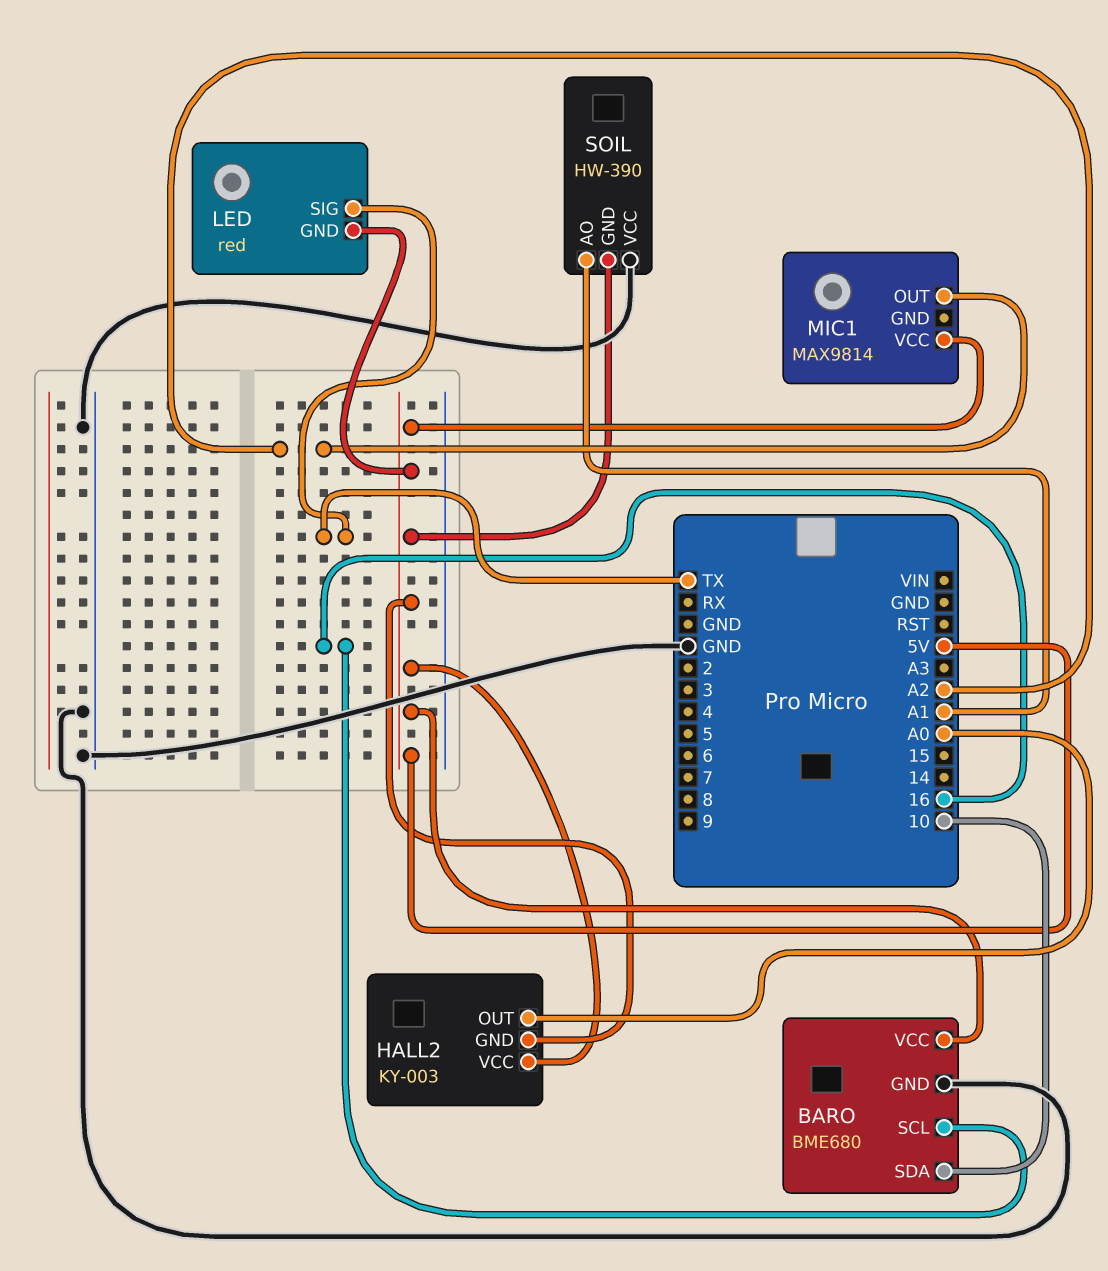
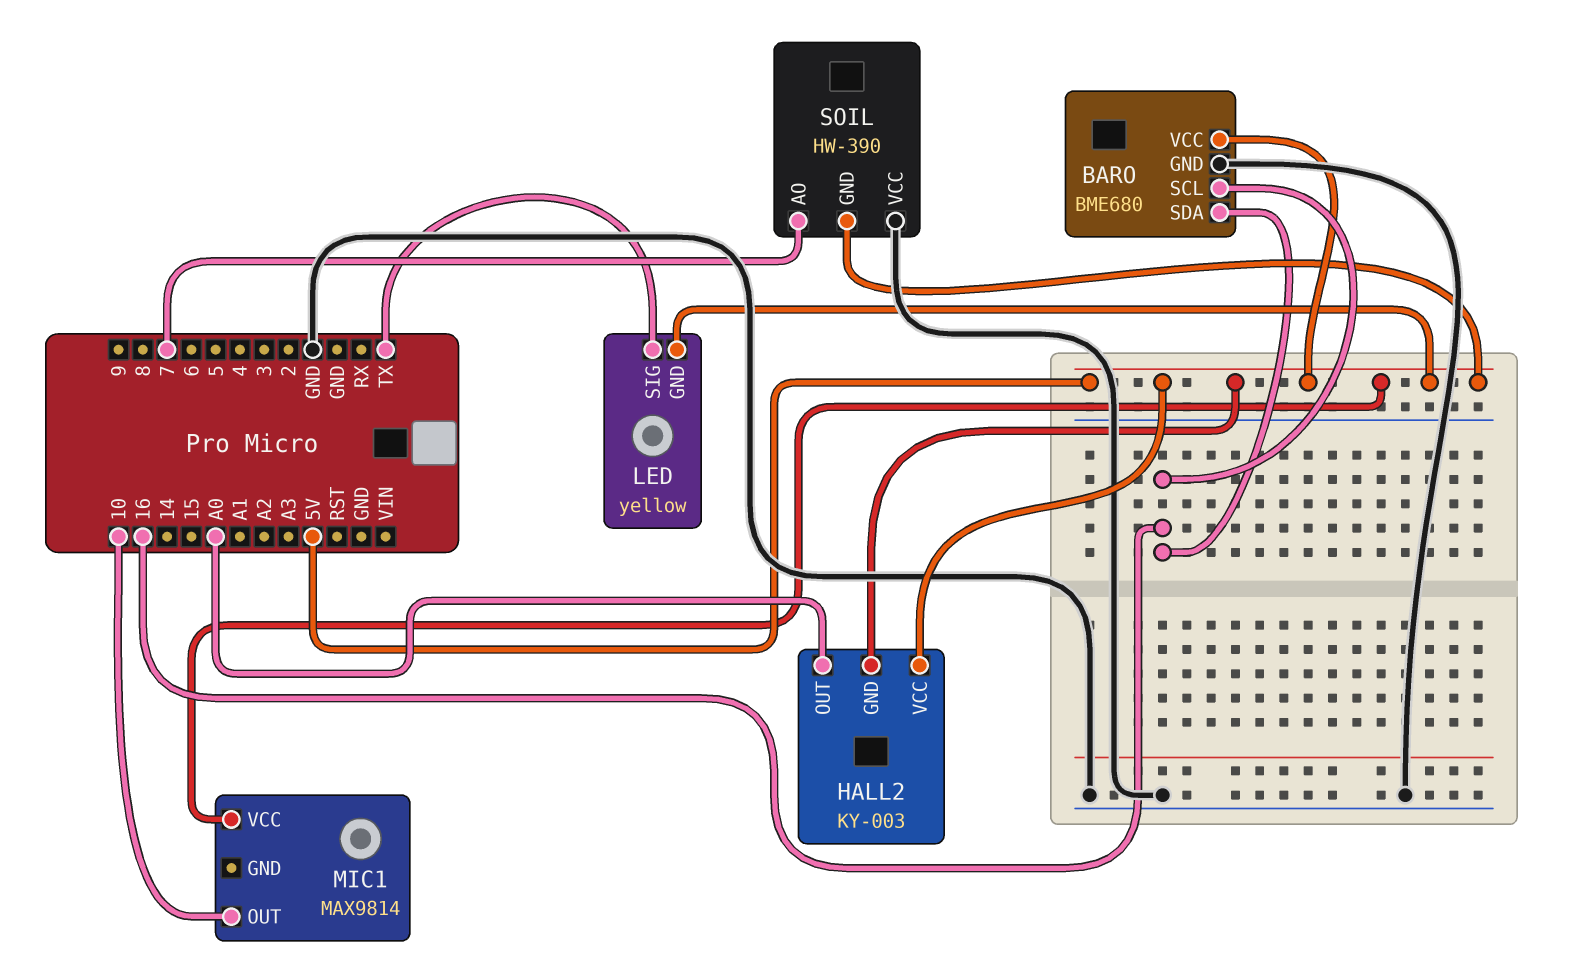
BARO pin SDA: 10 -> 16
LED: red -> yellow
MIC1 pin OUT: A2 -> 10
SOIL pin AO: A1 -> 7

